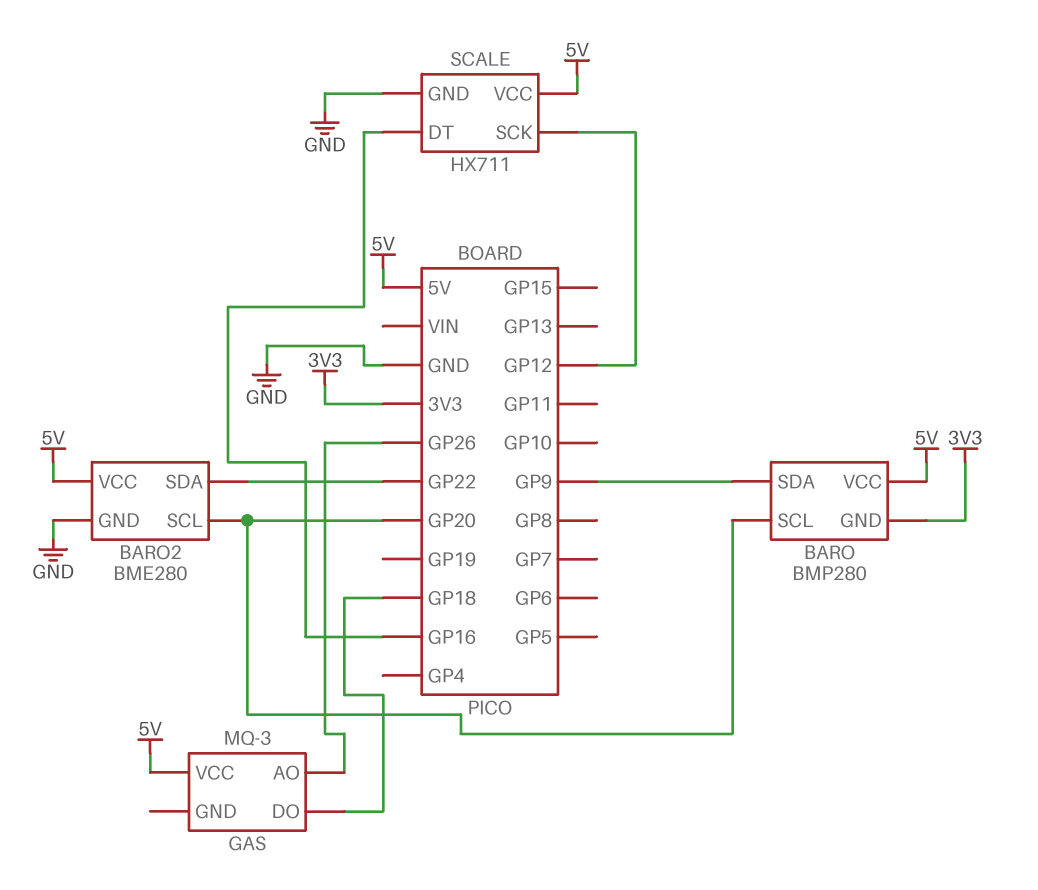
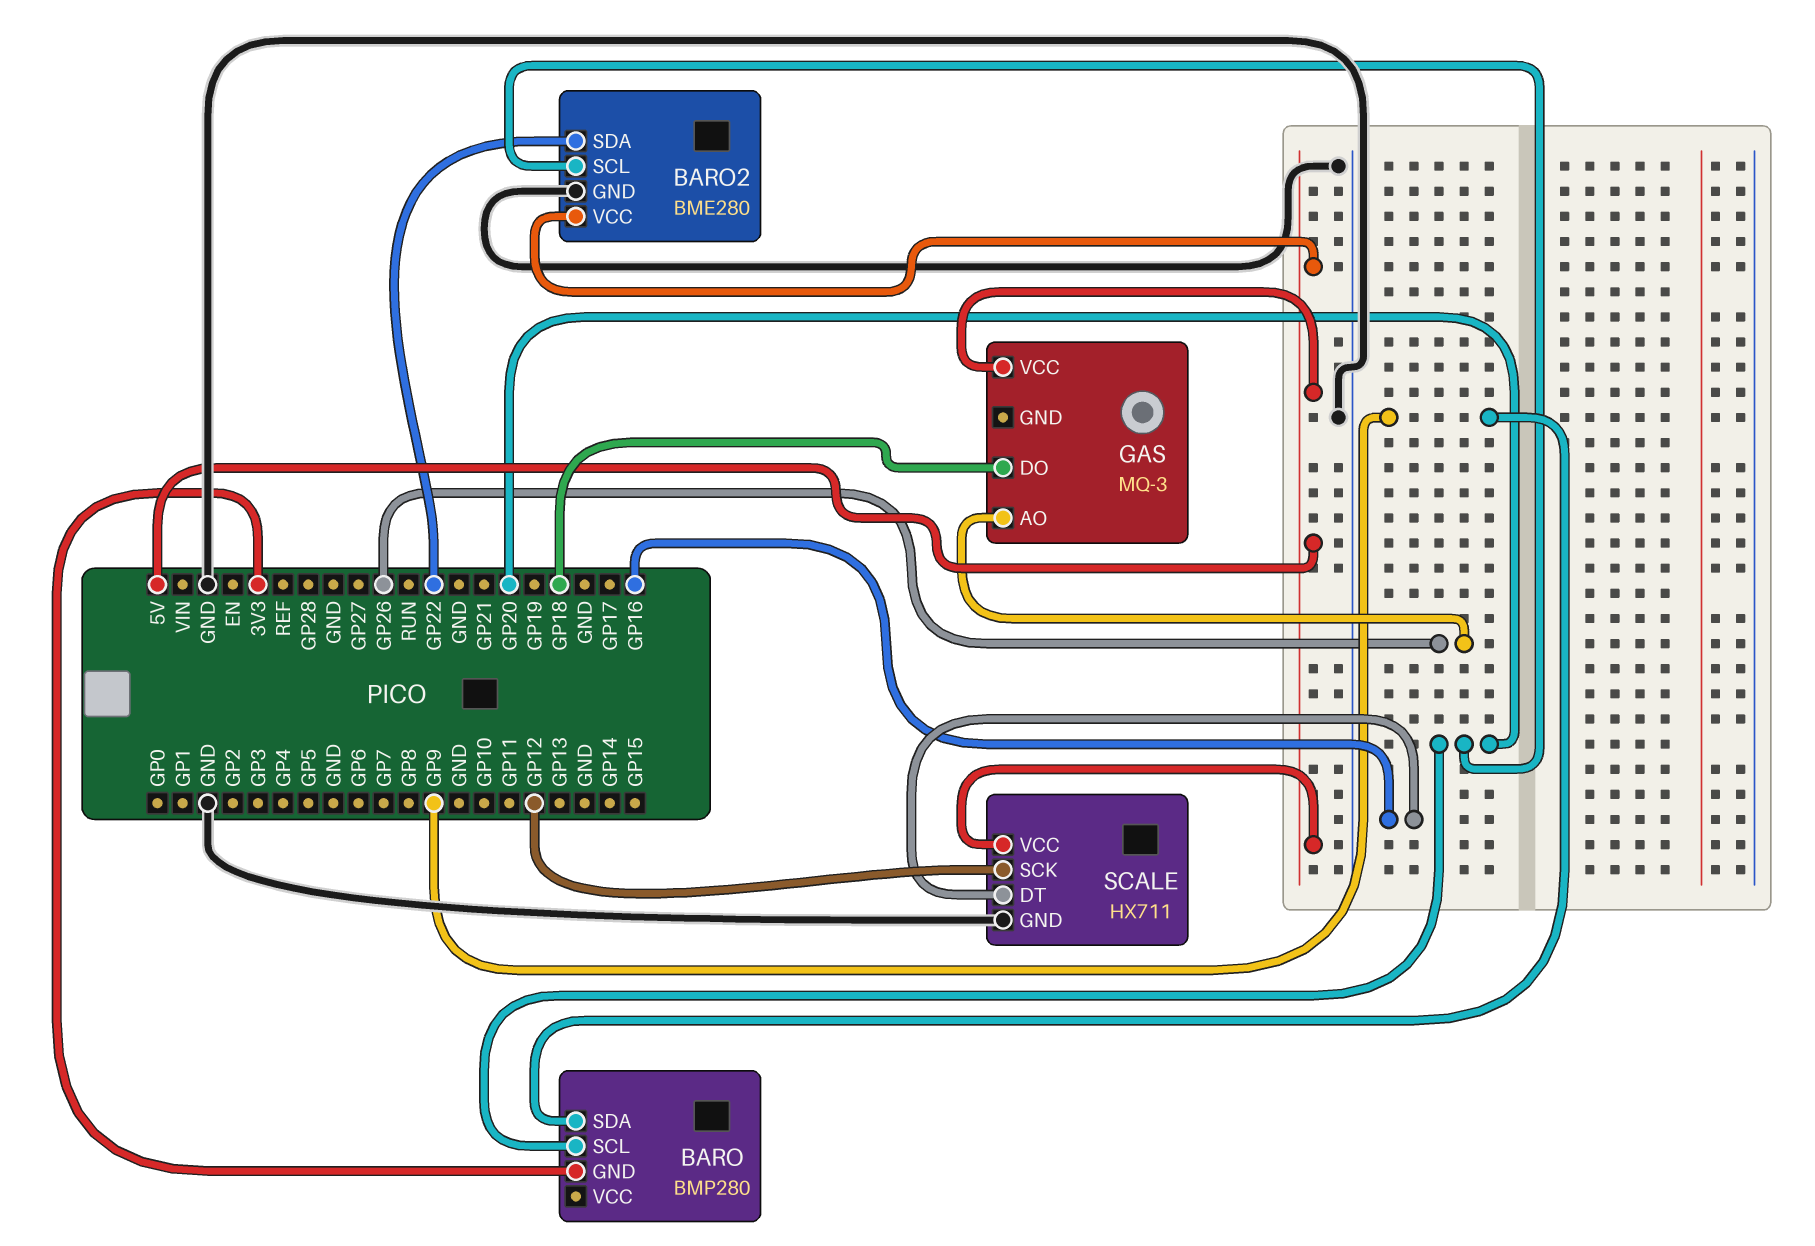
BARO pin VCC: 5V -> none

